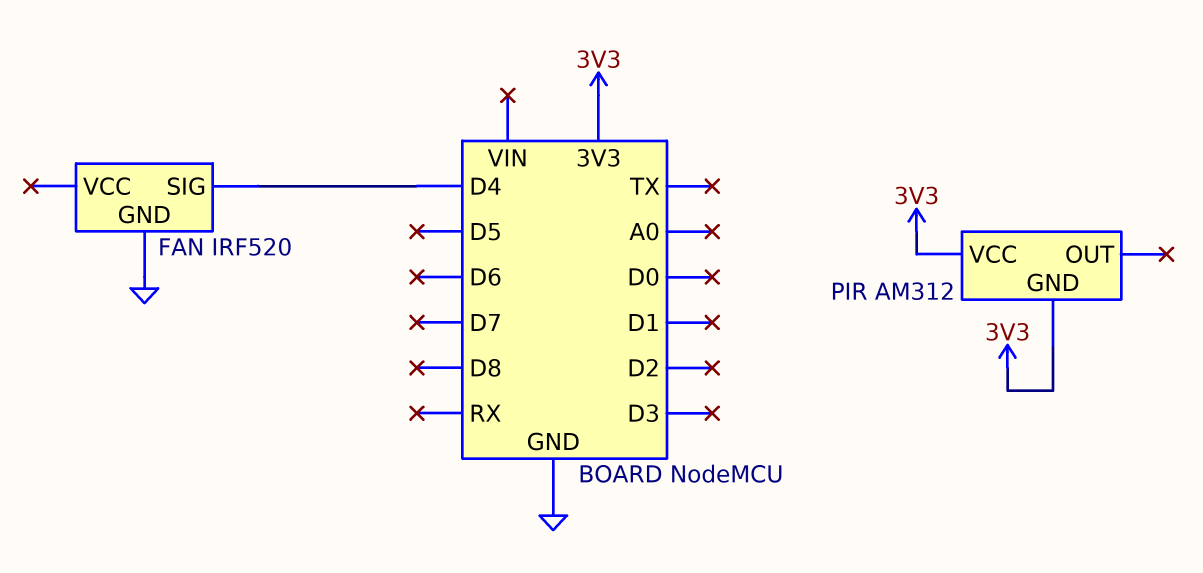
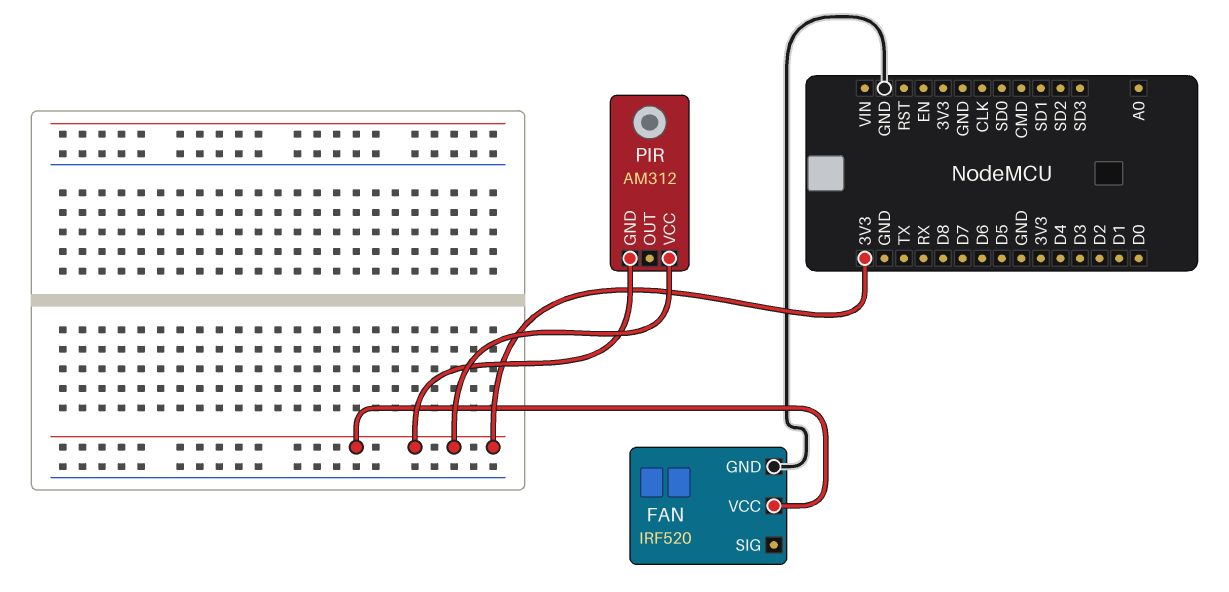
FAN pin SIG: D4 -> none
FAN pin VCC: none -> 3V3

